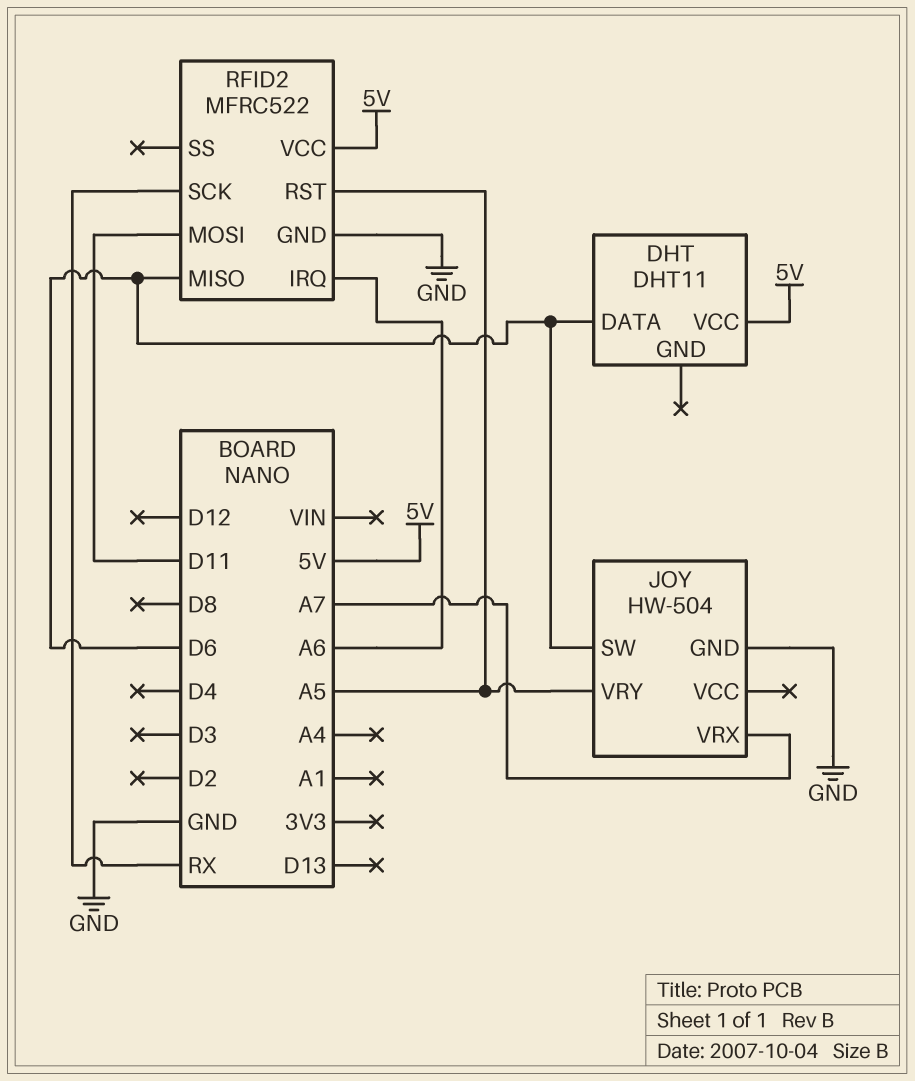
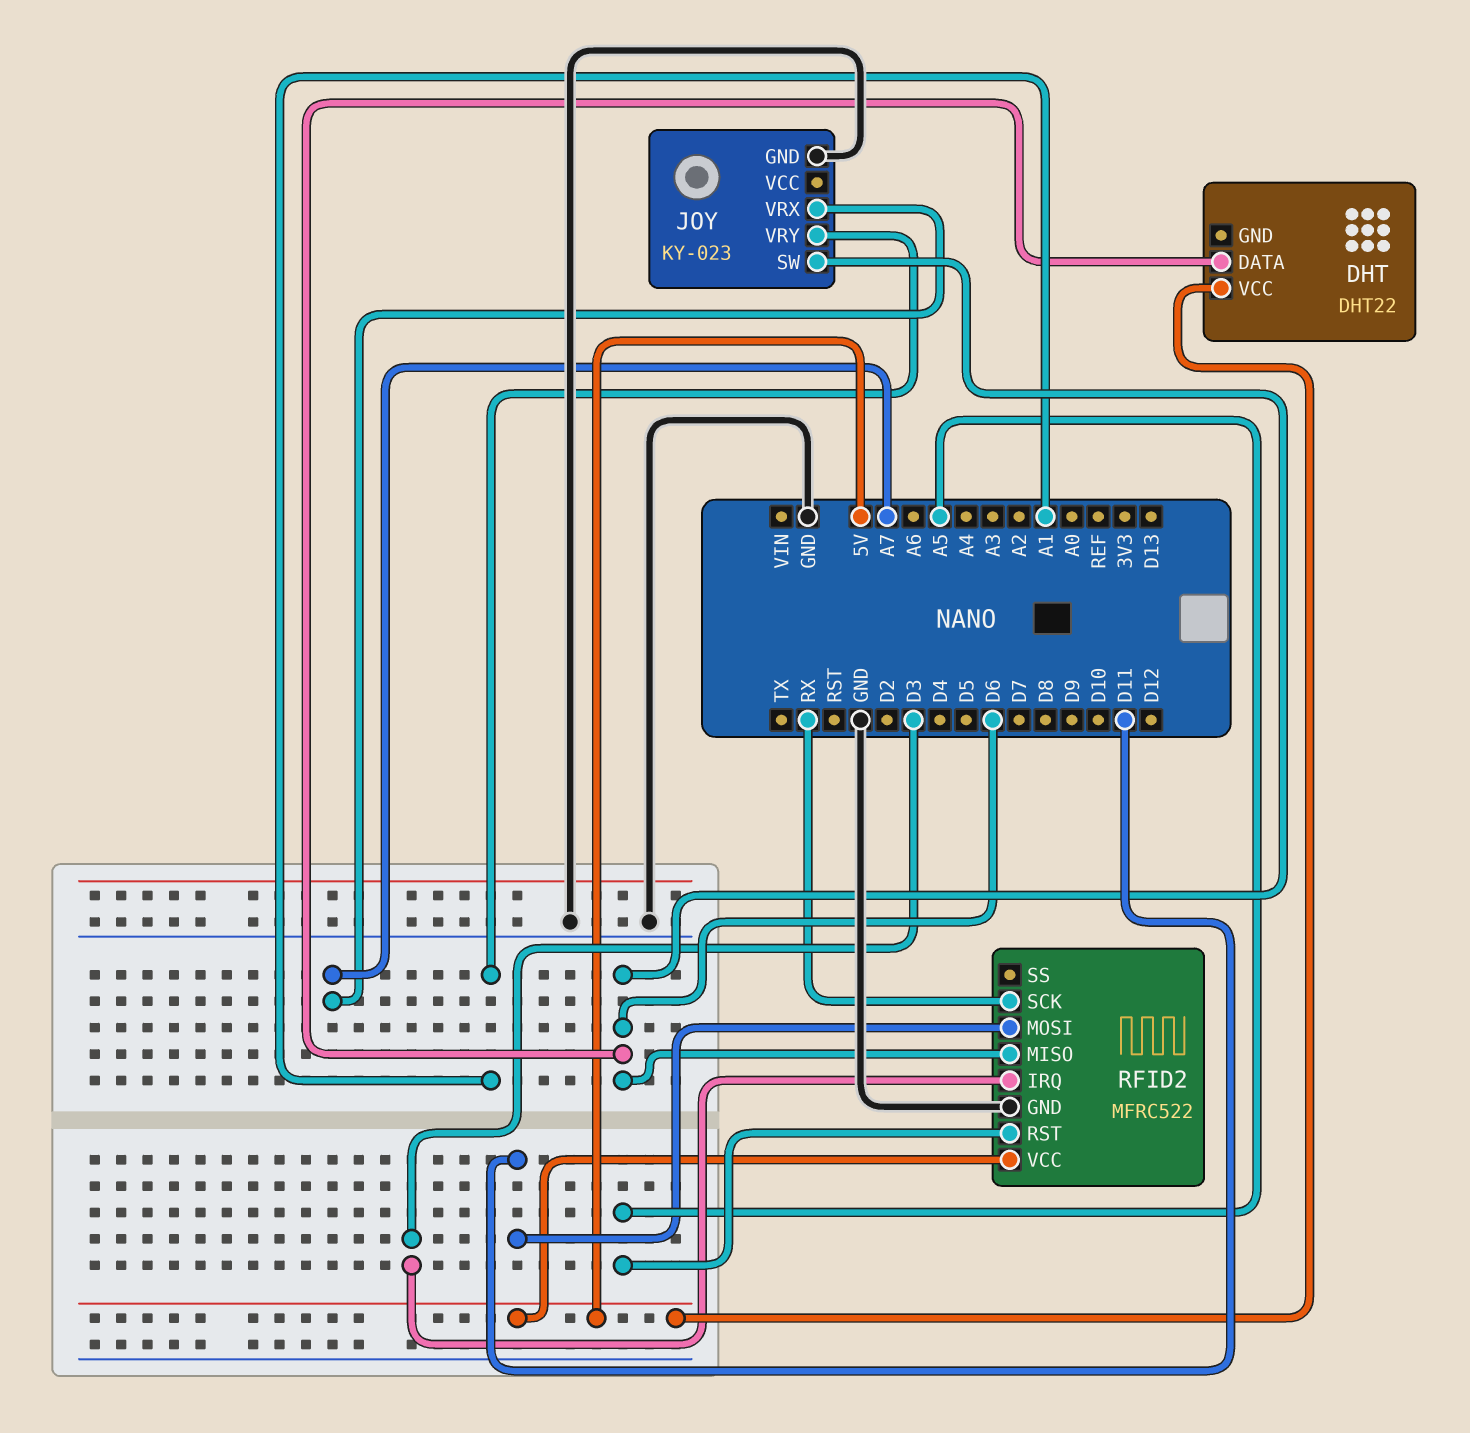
DHT: DHT11 -> DHT22
JOY: HW-504 -> KY-023
JOY pin VRY: A5 -> A1
RFID2 pin IRQ: A6 -> D3

